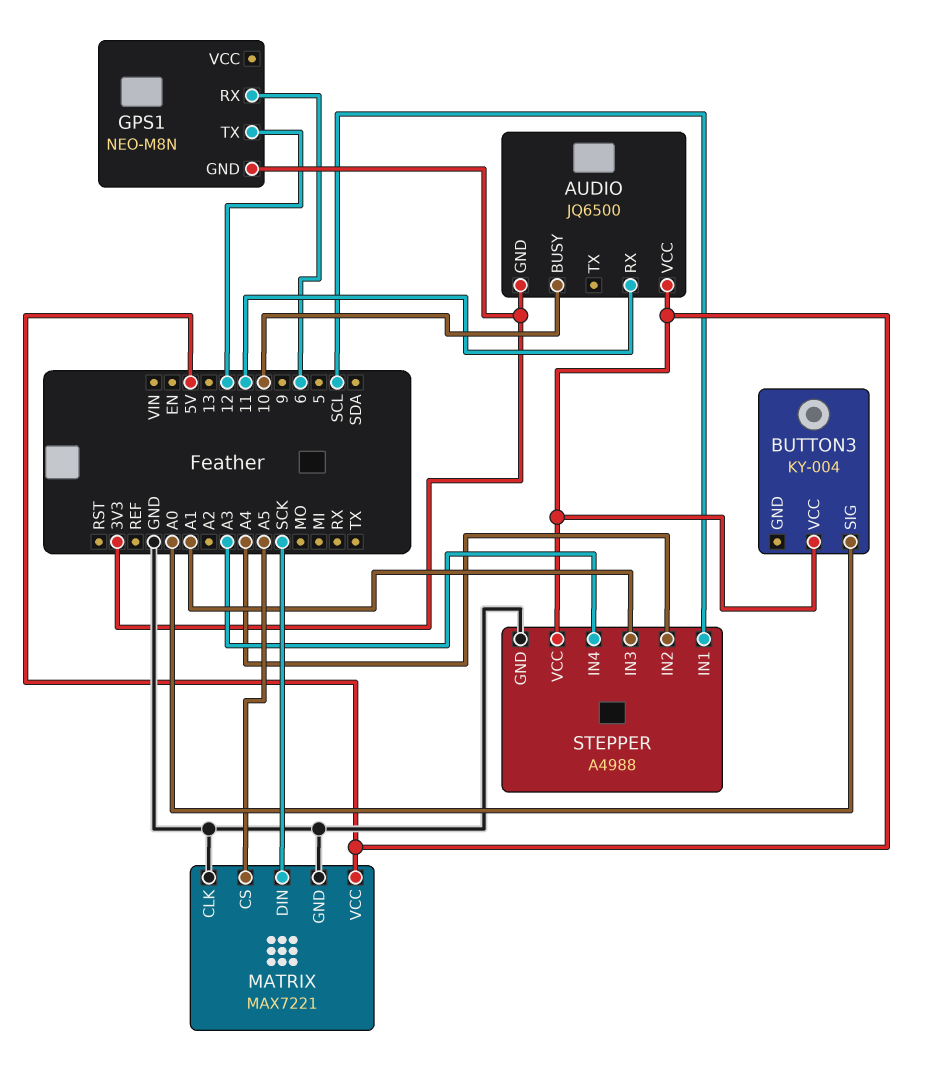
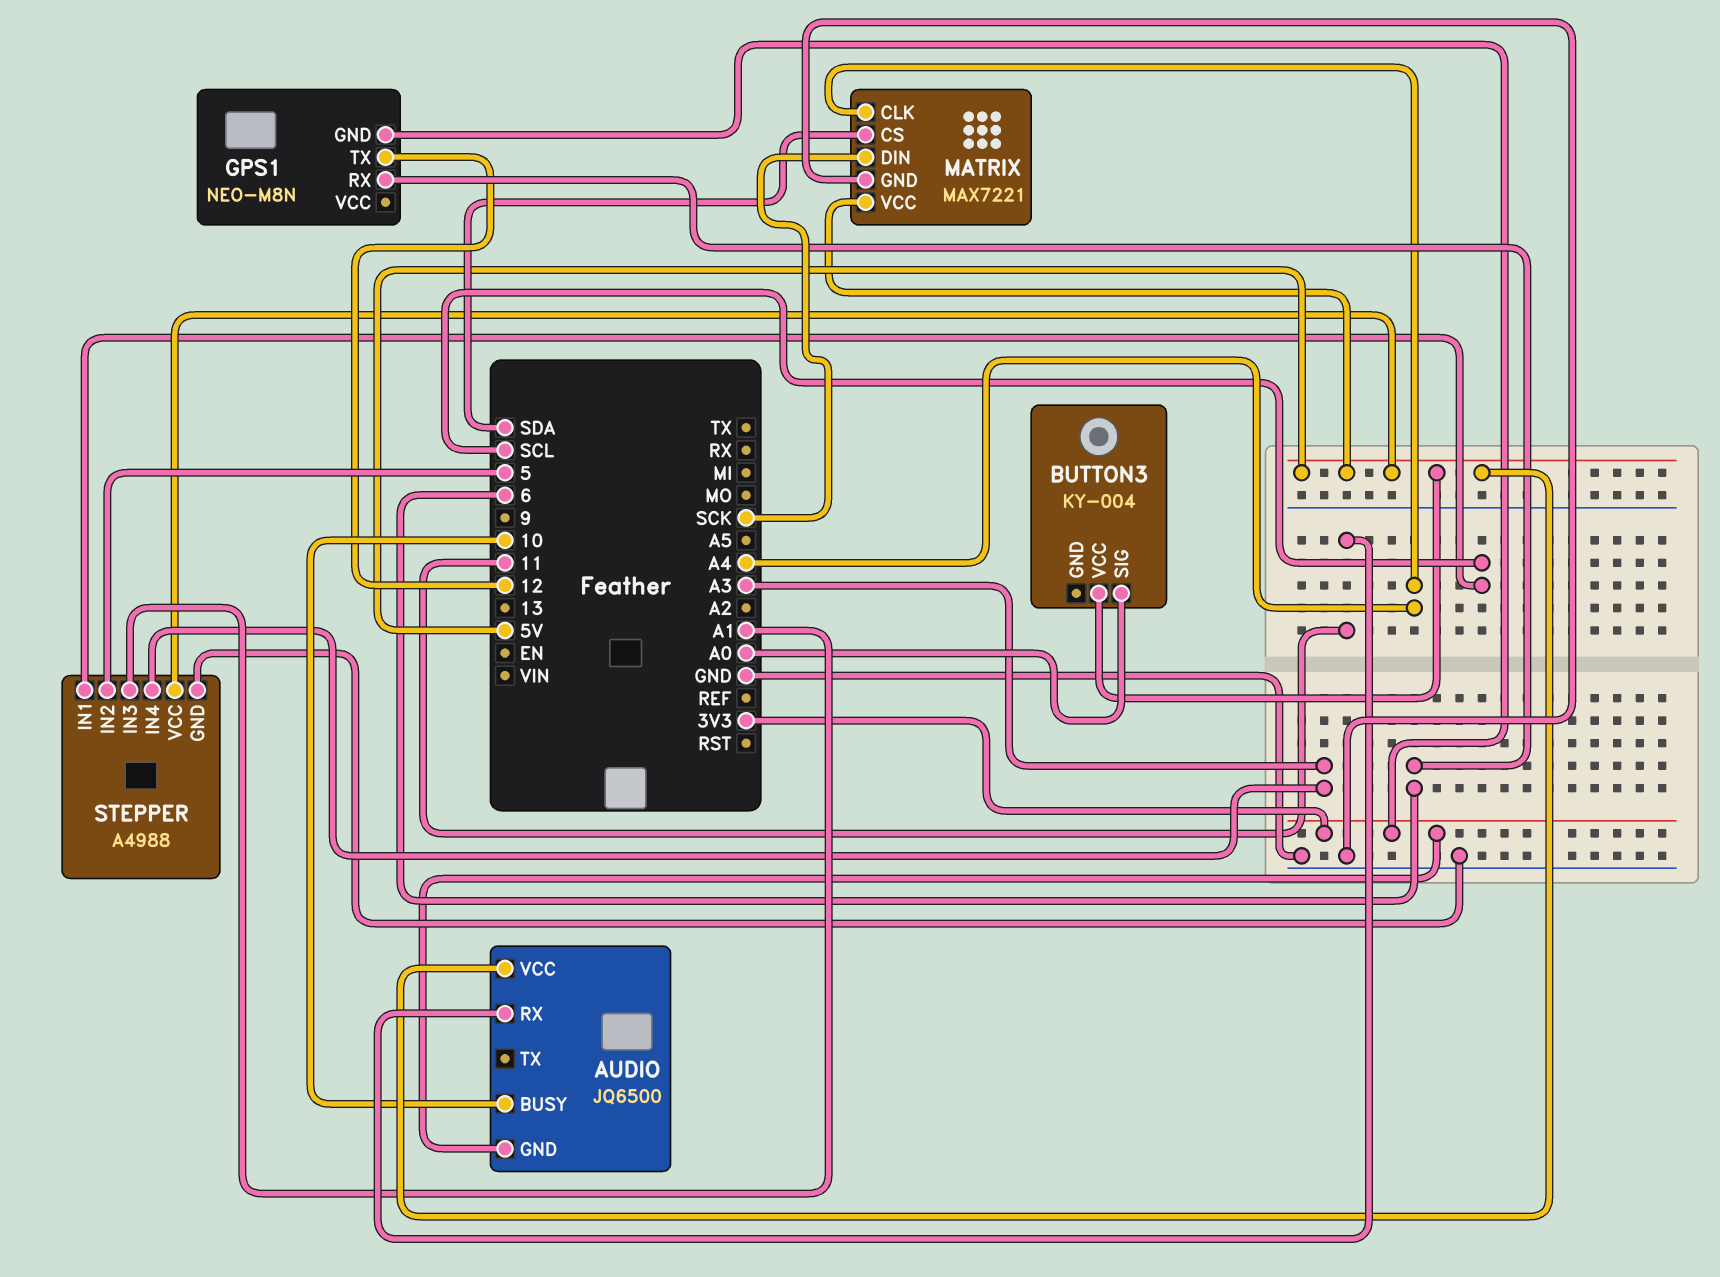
MATRIX pin CLK: GND -> A4
MATRIX pin CS: A5 -> SDA
STEPPER pin IN2: A4 -> 5

